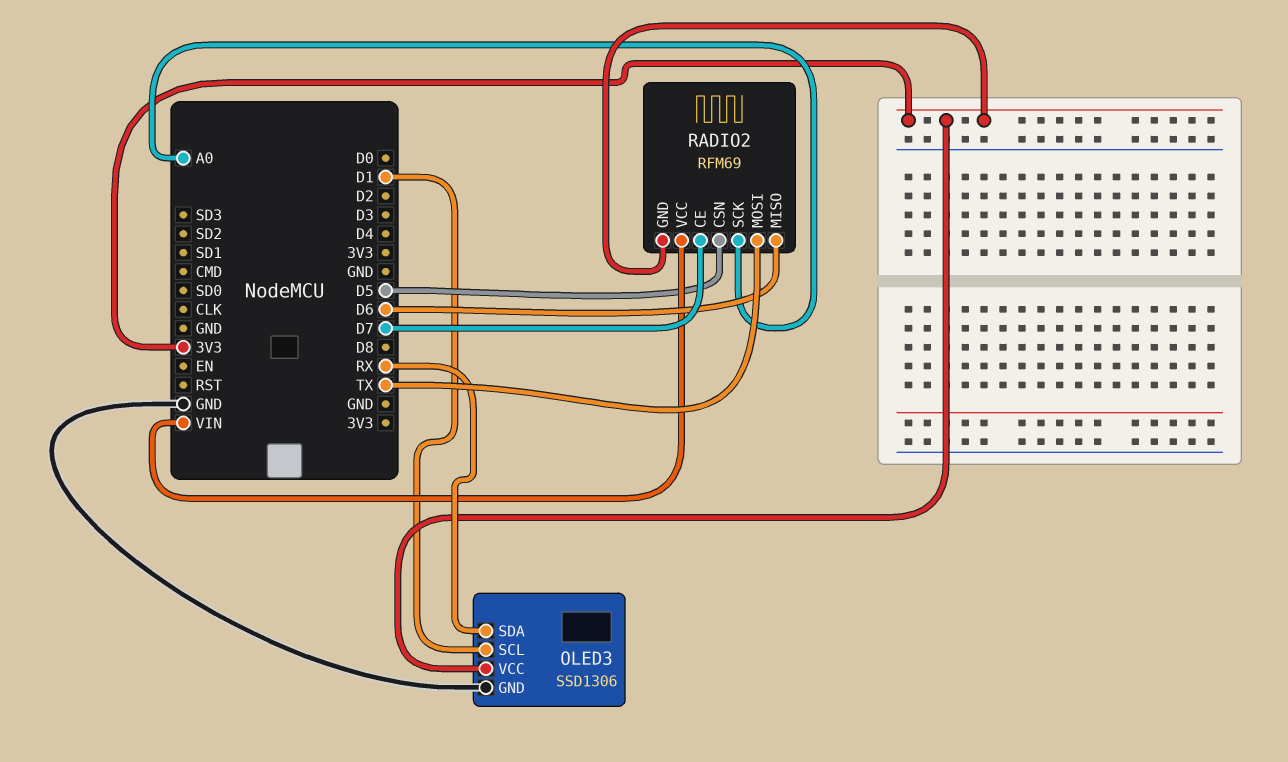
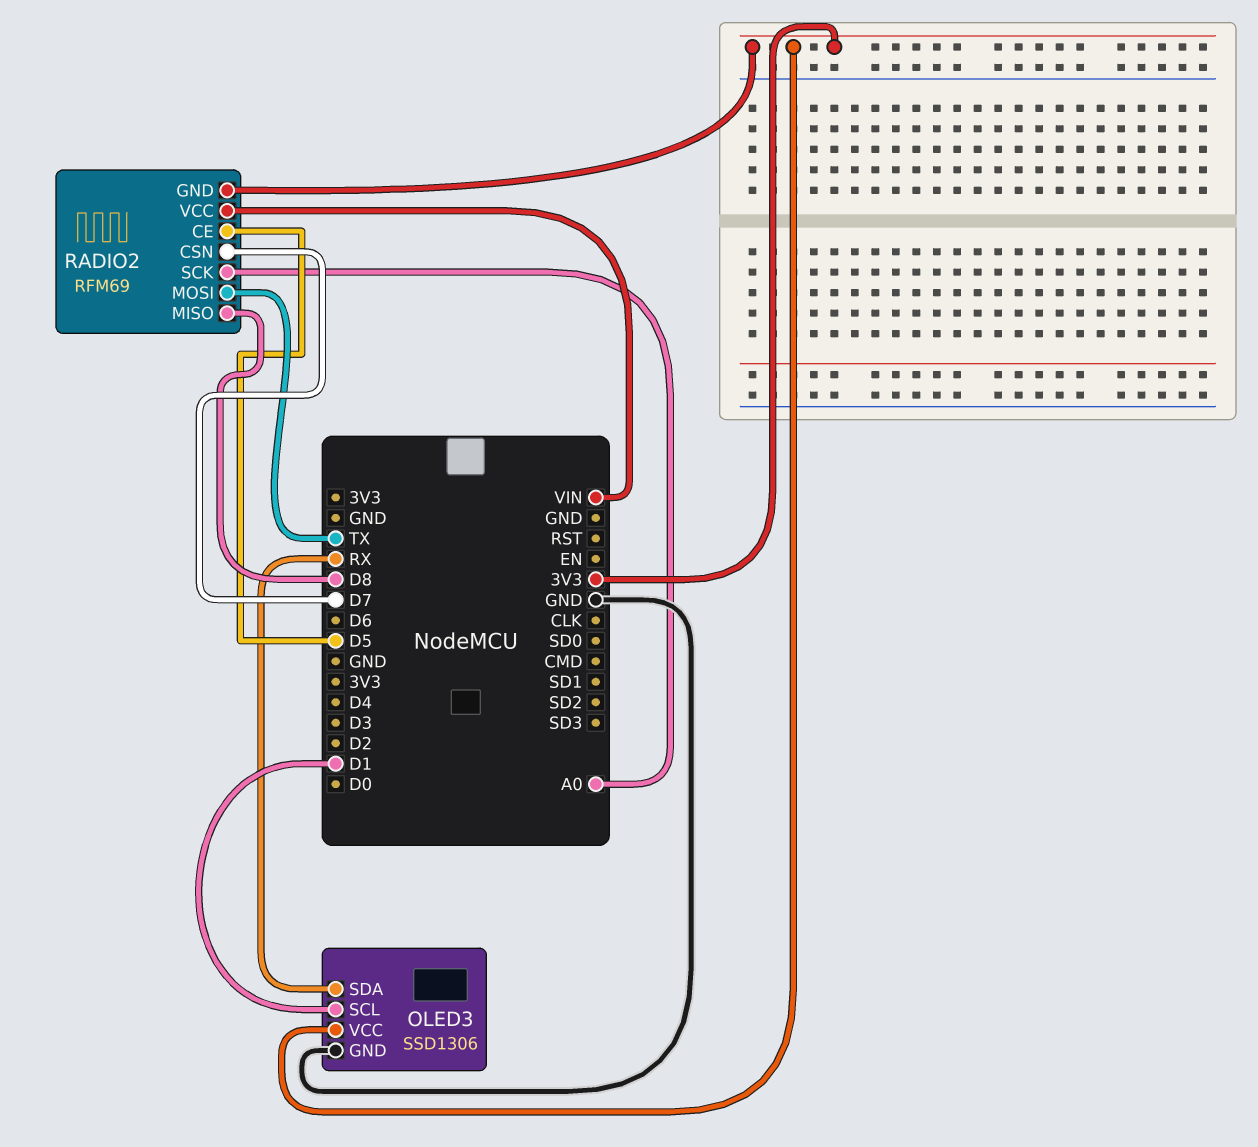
RADIO2 pin CE: D7 -> D5
RADIO2 pin CSN: D5 -> D7
RADIO2 pin MISO: D6 -> D8

